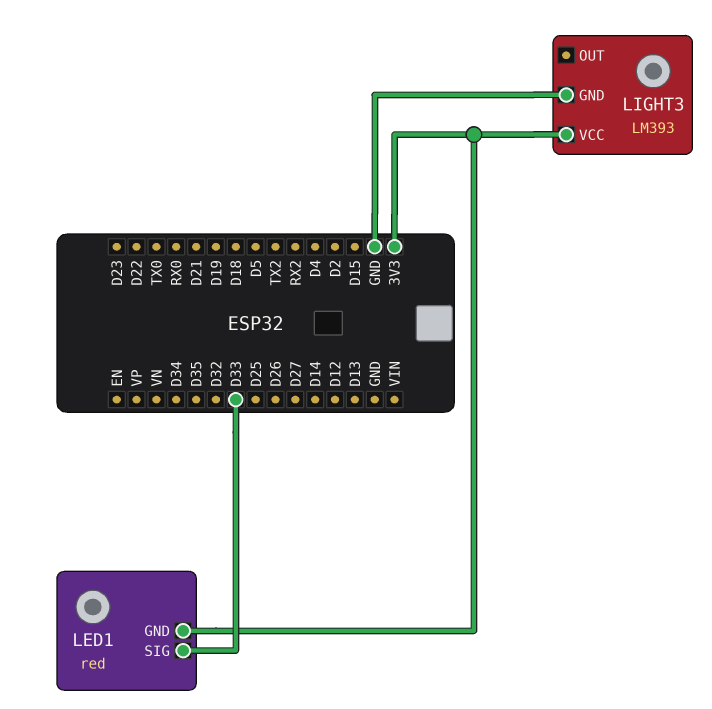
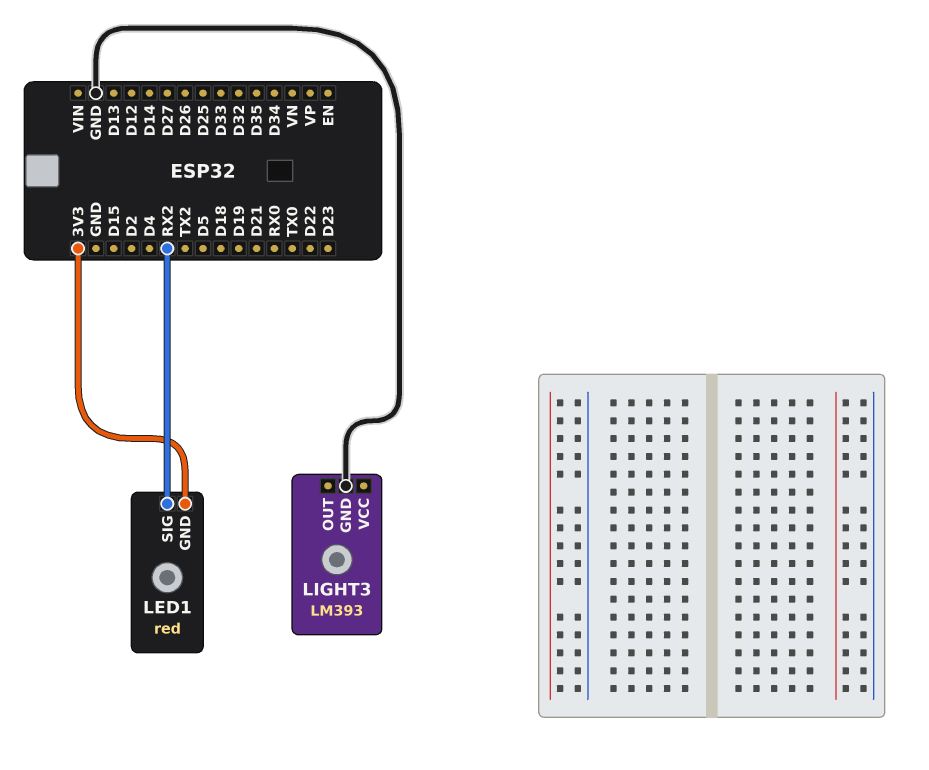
LED1 pin SIG: D33 -> RX2
LIGHT3 pin VCC: 3V3 -> none

